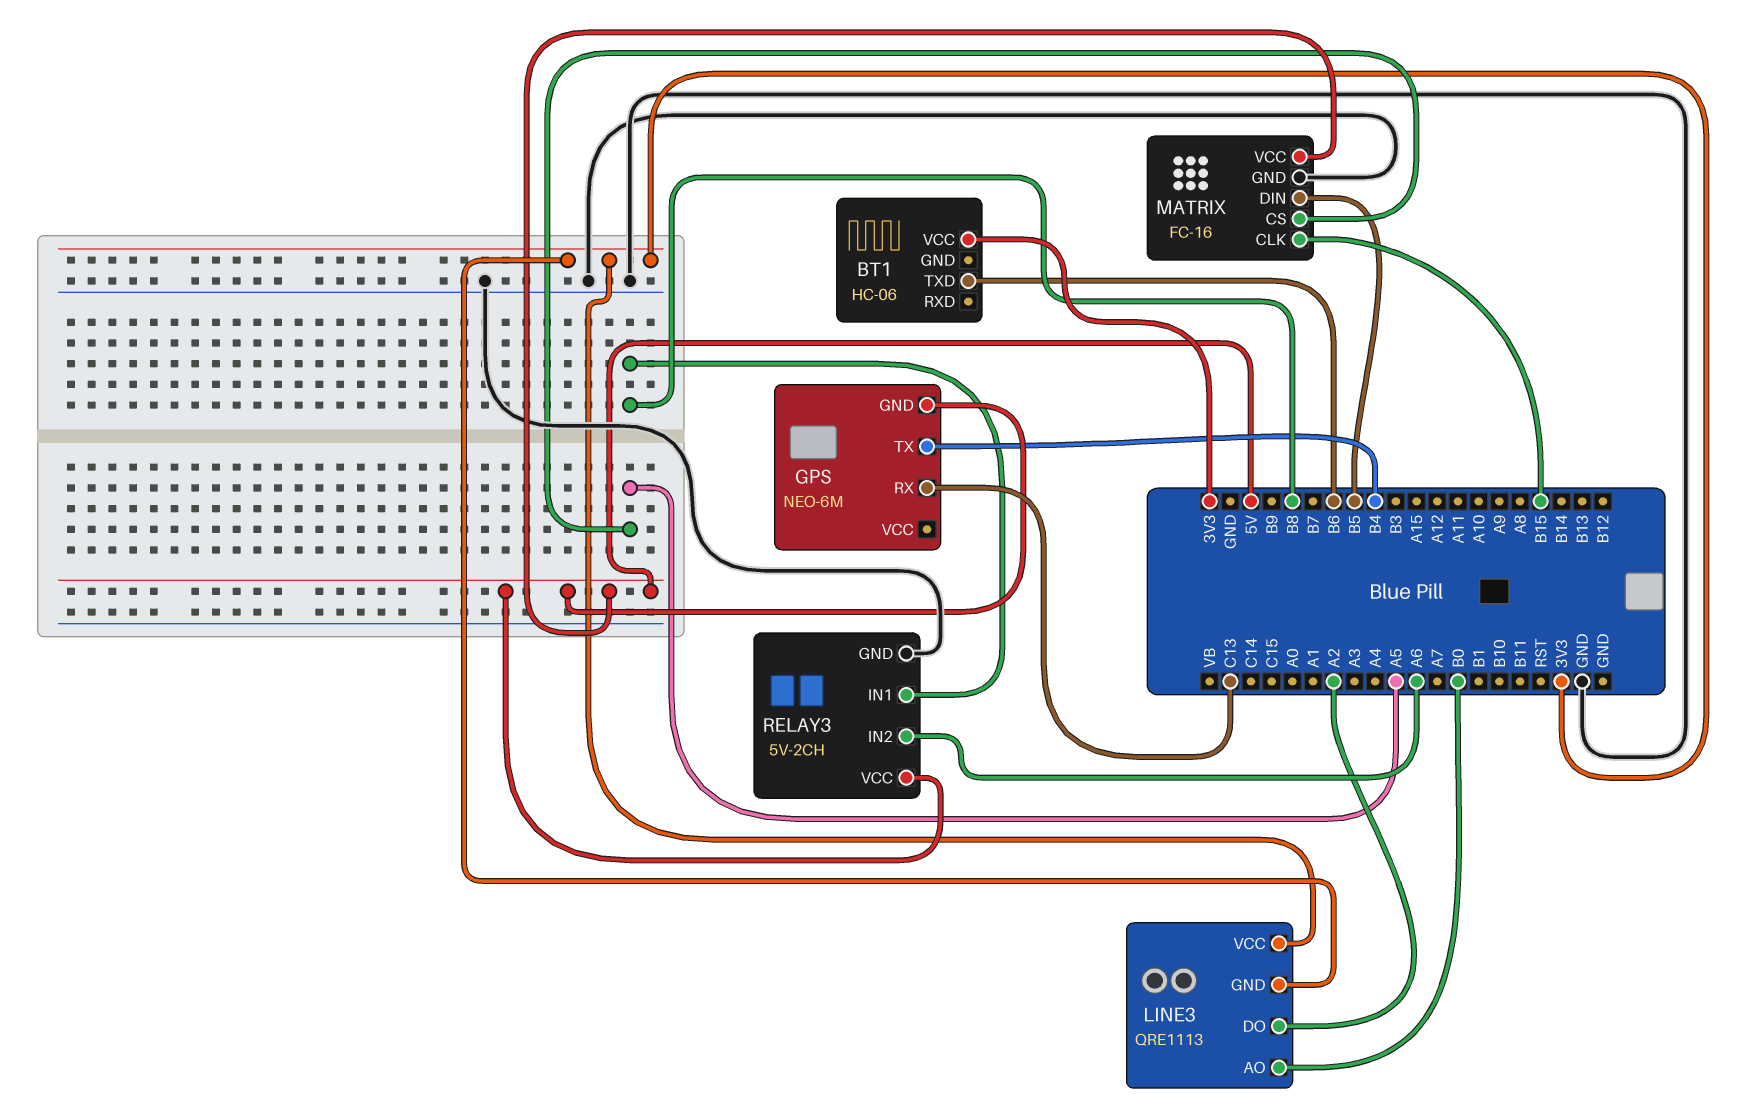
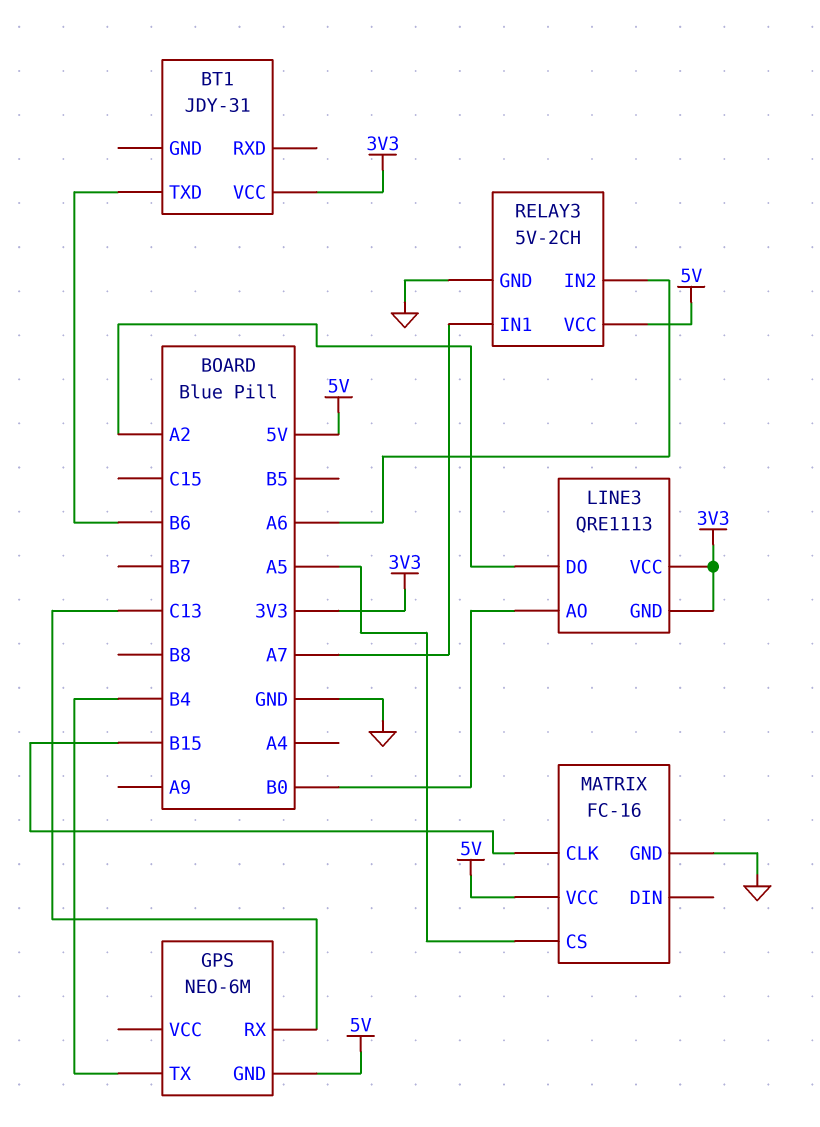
BT1: HC-06 -> JDY-31
MATRIX pin DIN: B5 -> none
RELAY3 pin IN1: B8 -> A7

